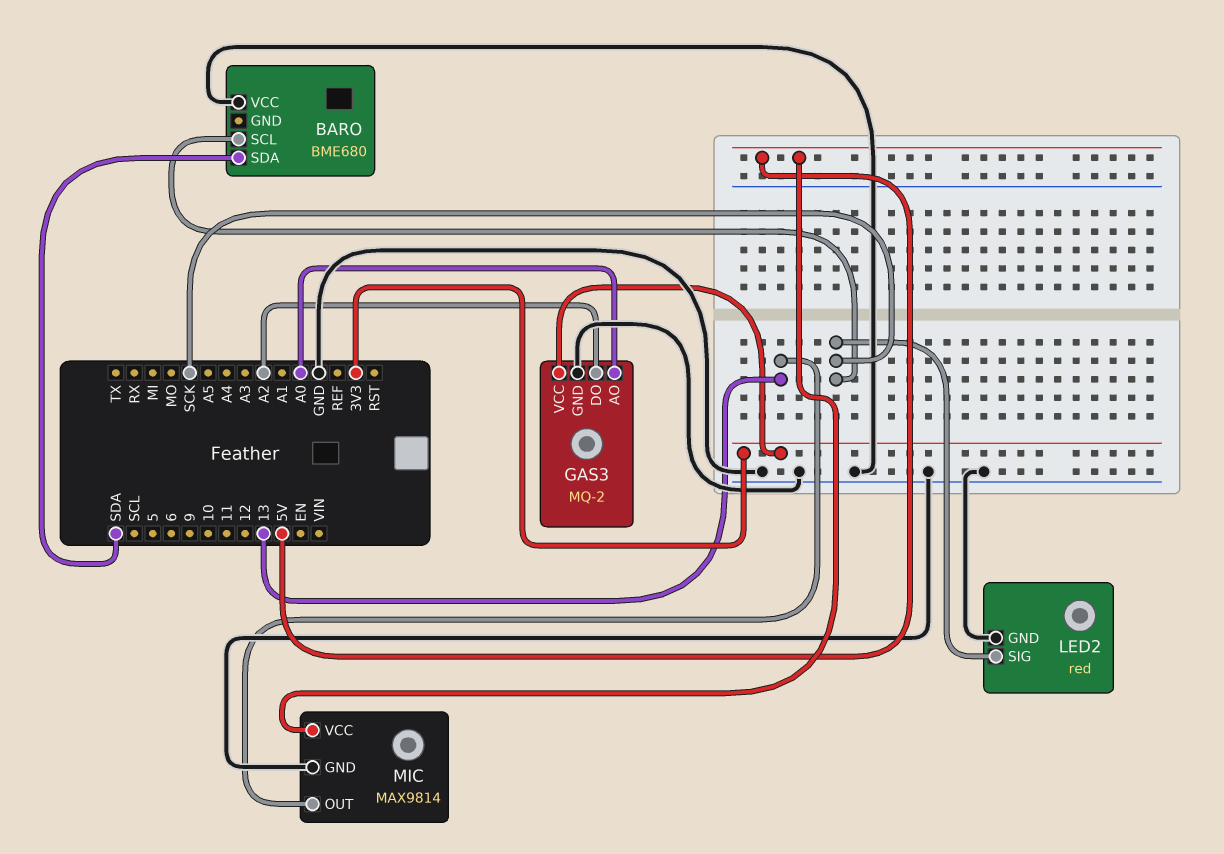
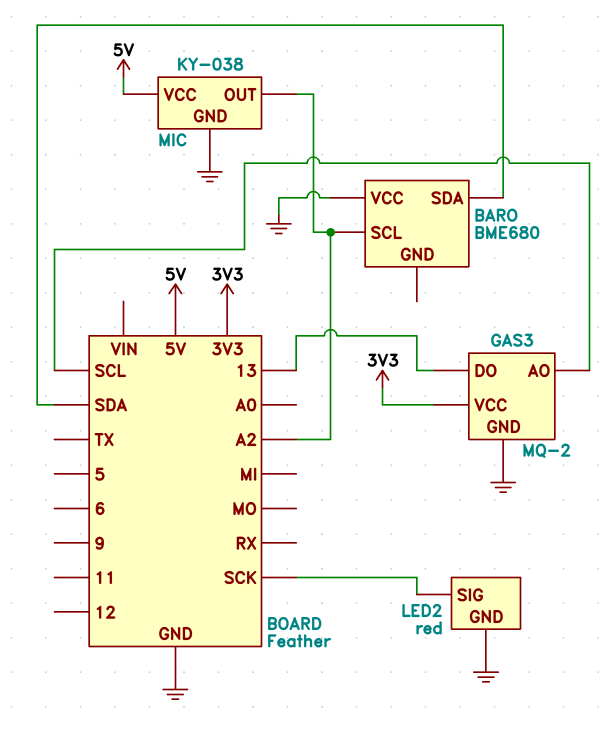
BARO pin SCL: SCK -> A2
GAS3 pin AO: A0 -> SCL
GAS3 pin DO: A2 -> 13
MIC: MAX9814 -> KY-038
MIC pin OUT: 13 -> A2

